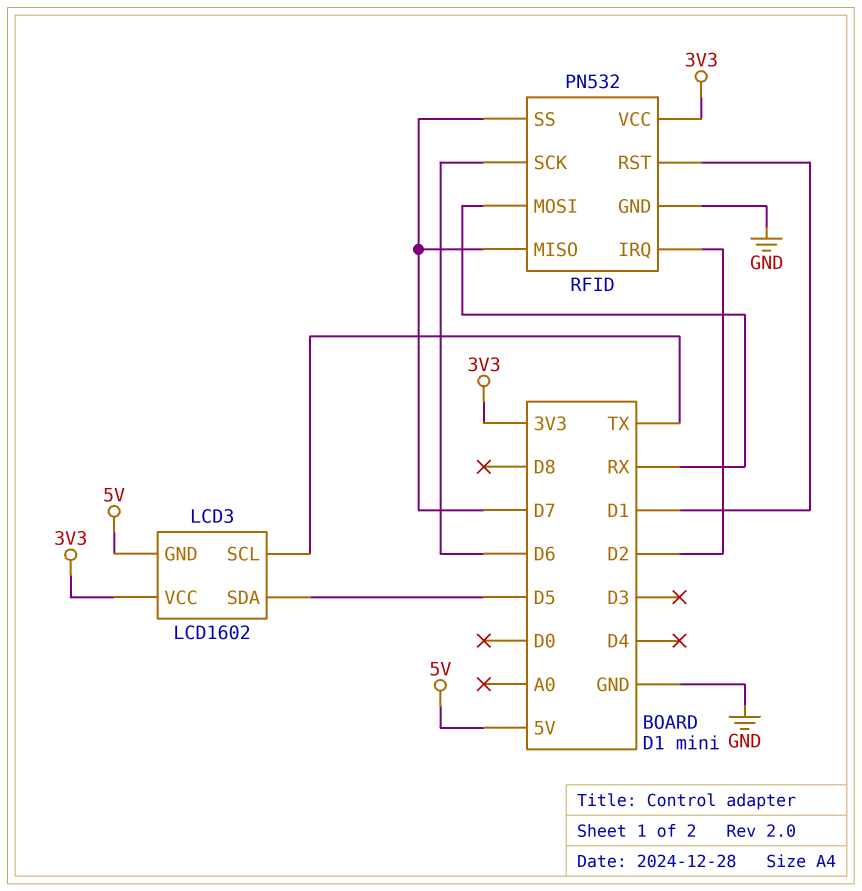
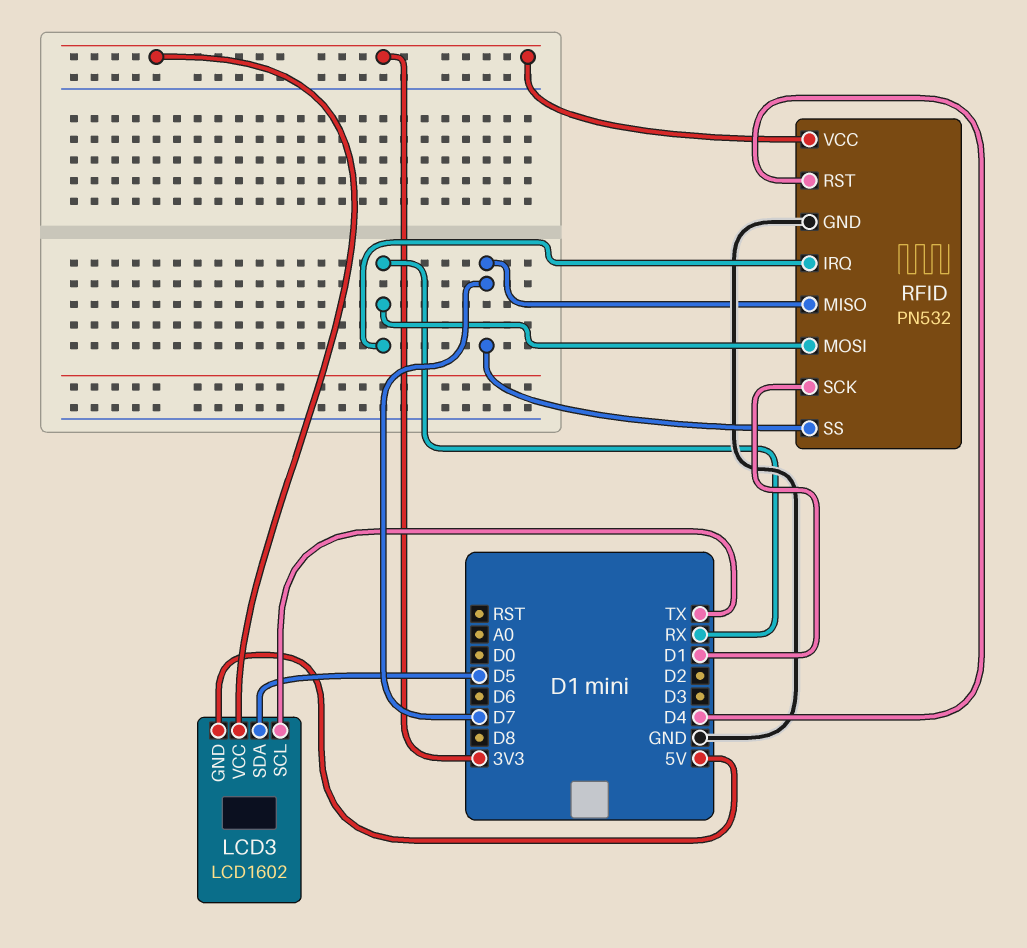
RFID pin IRQ: D2 -> RX
RFID pin RST: D1 -> D4
RFID pin SCK: D6 -> D1

